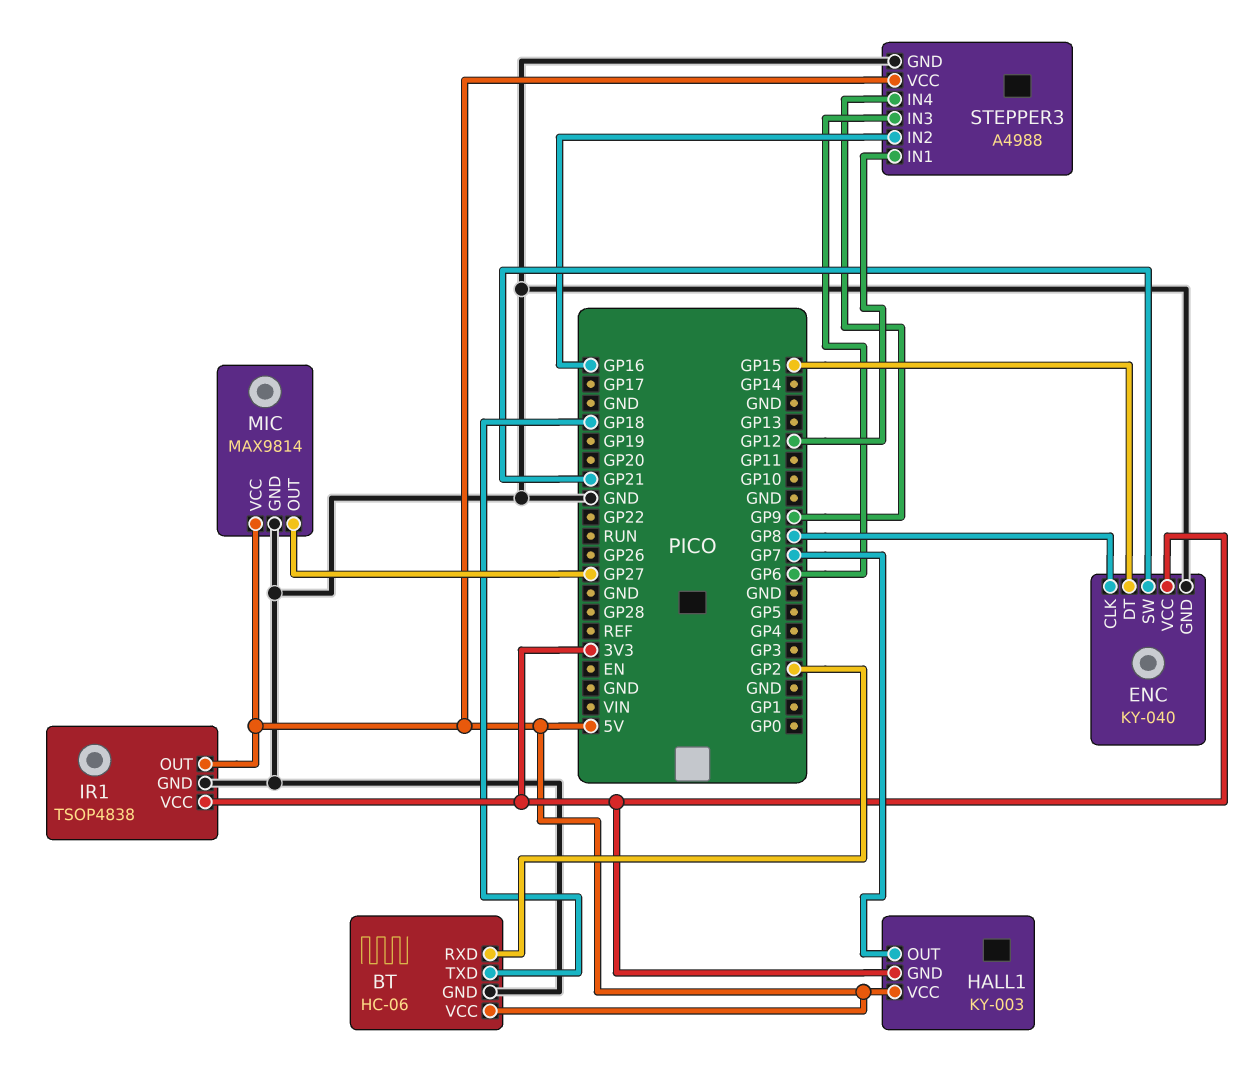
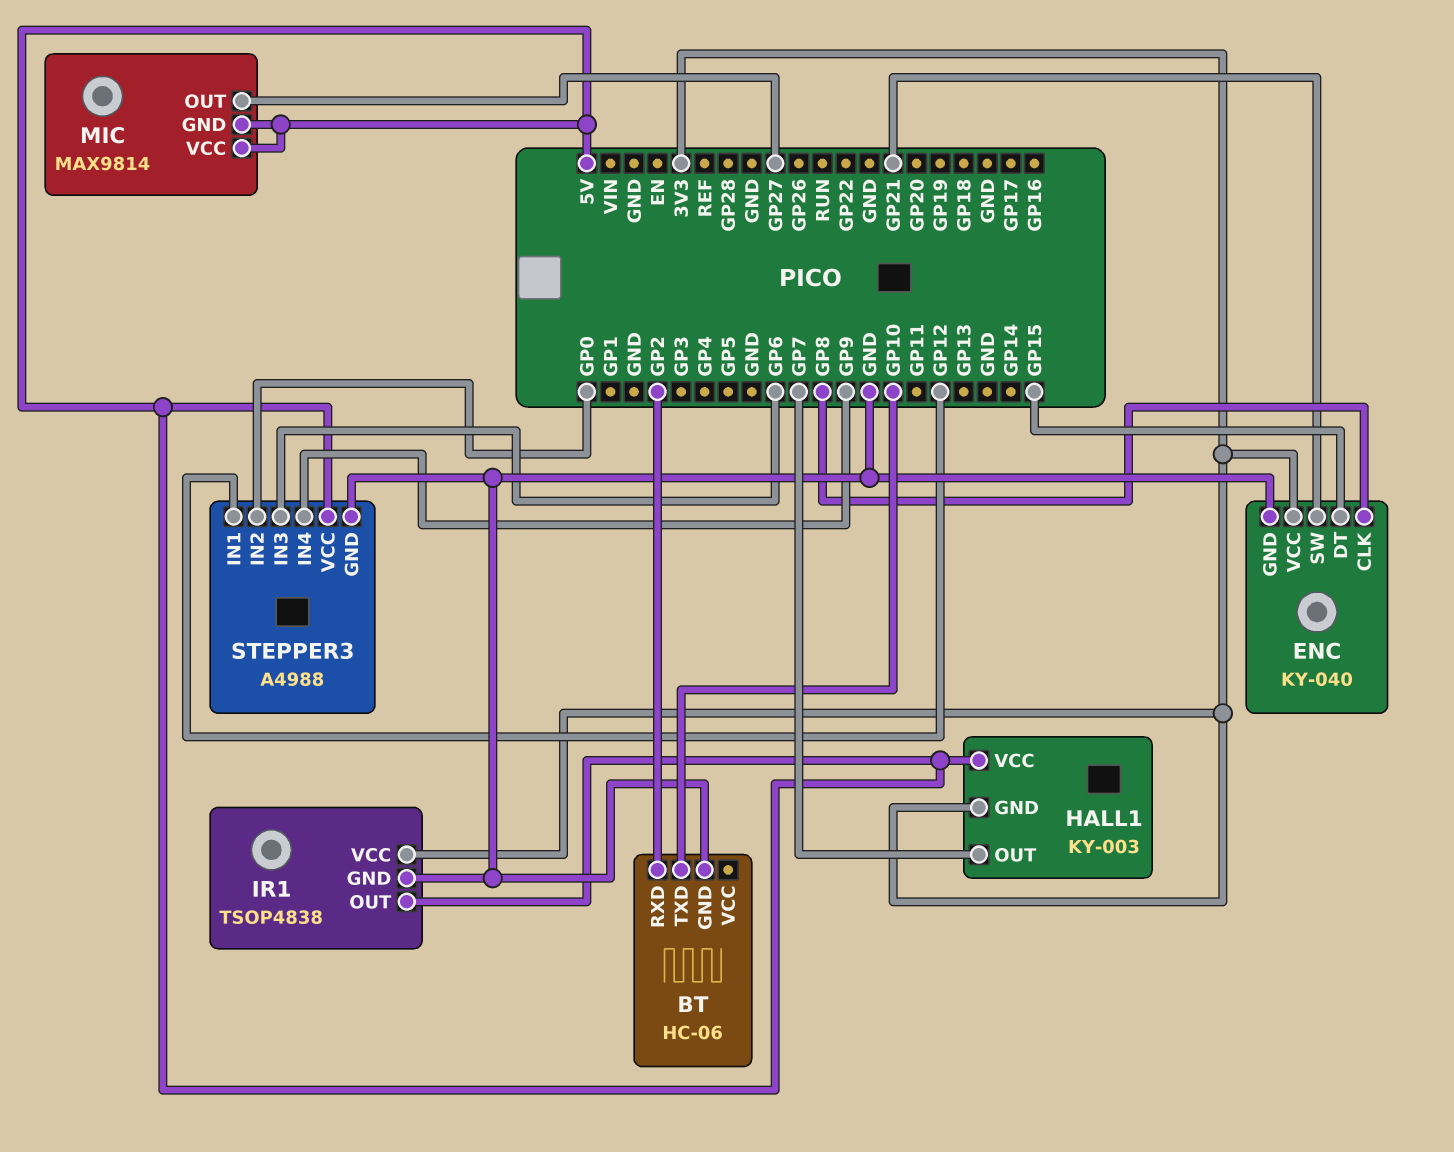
BT pin TXD: GP18 -> GP10
BT pin VCC: 5V -> none
MIC pin GND: GND -> 5V
STEPPER3 pin IN2: GP16 -> GP0

